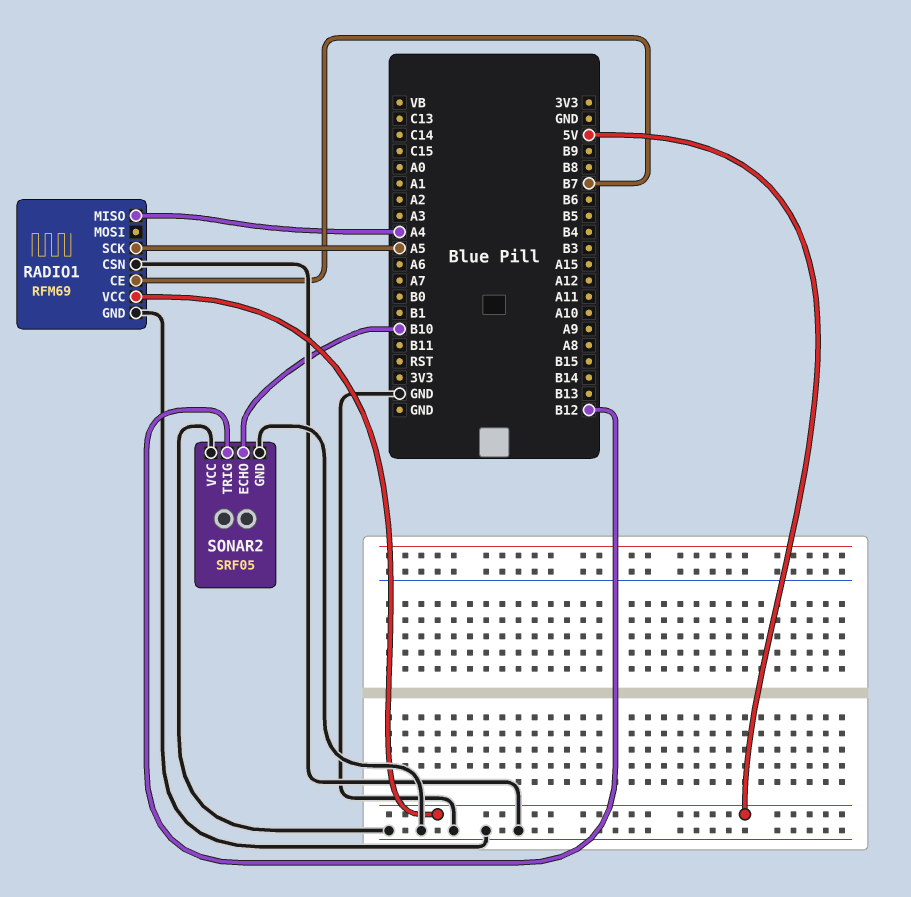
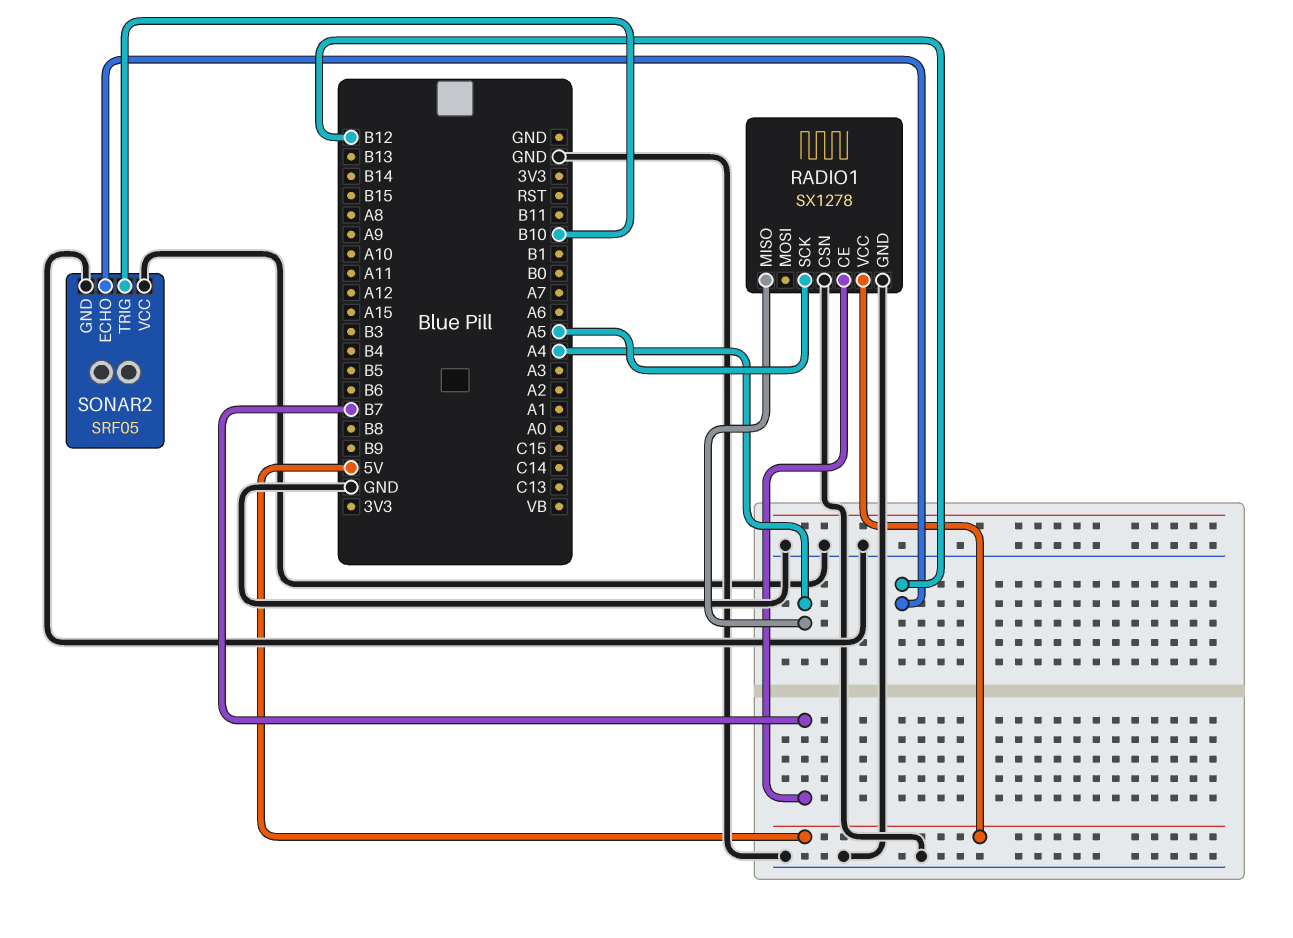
RADIO1: RFM69 -> SX1278
SONAR2 pin ECHO: B10 -> B12
SONAR2 pin TRIG: B12 -> B10

